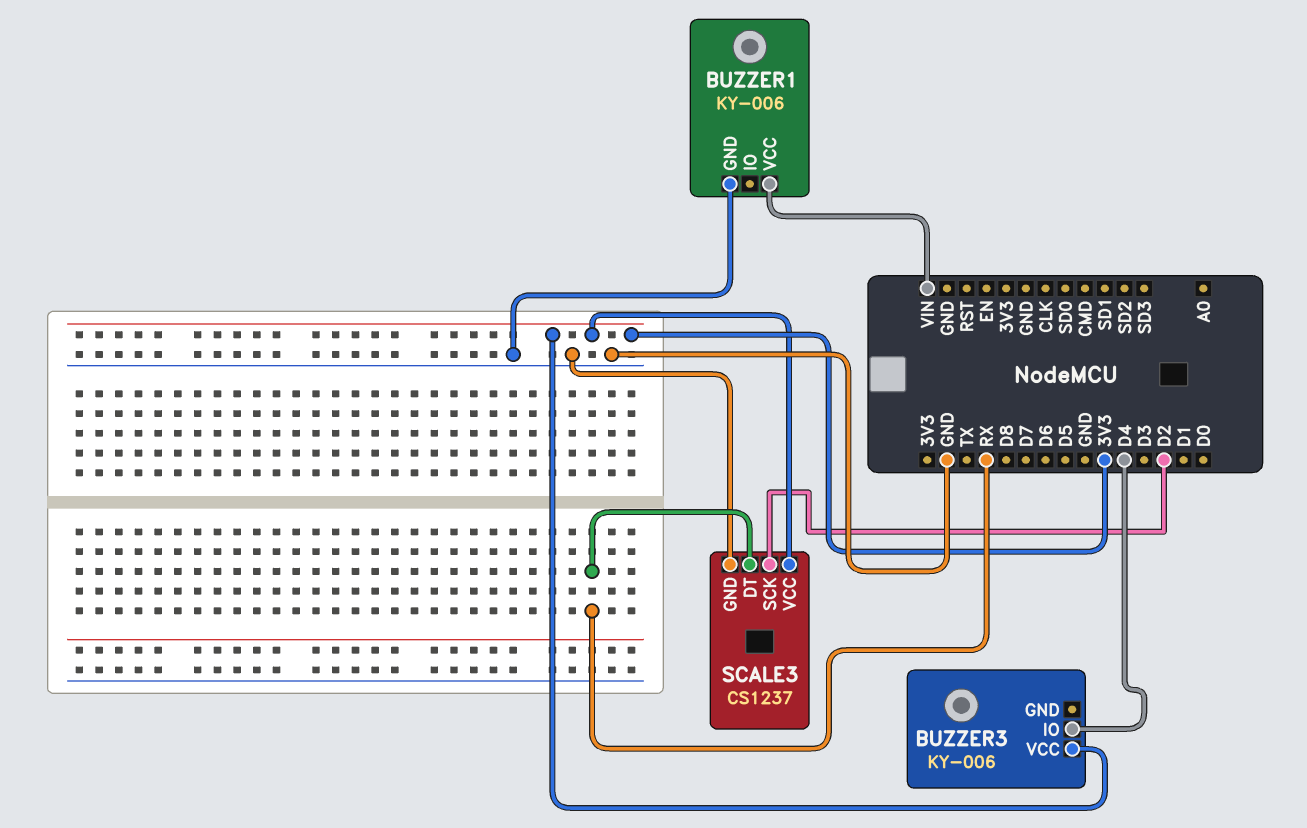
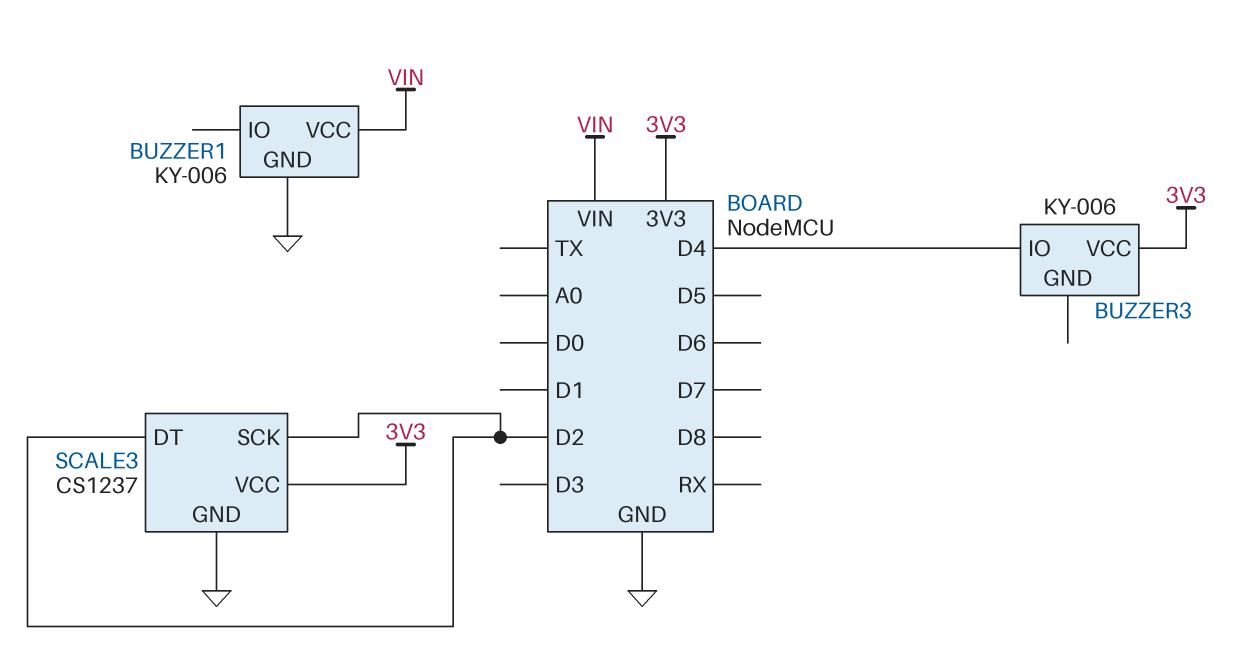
SCALE3 pin DT: RX -> D2

